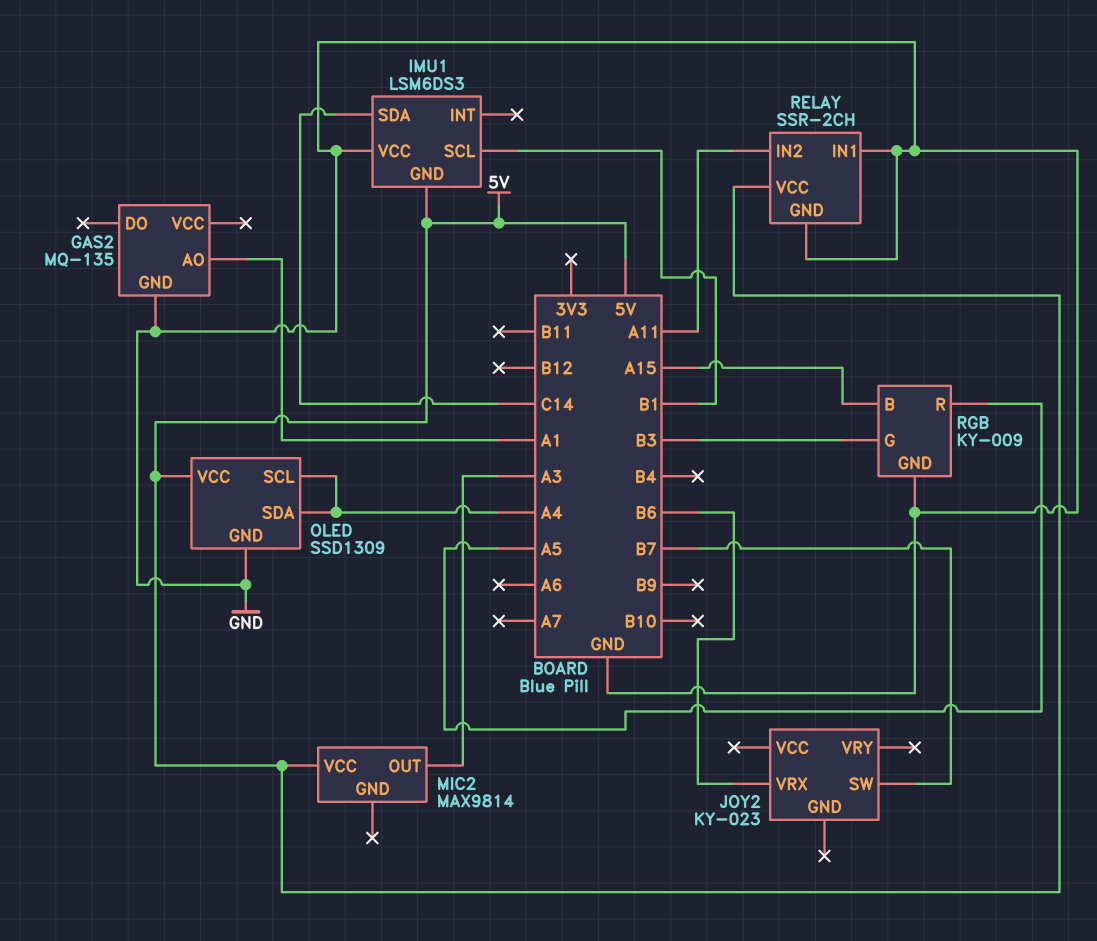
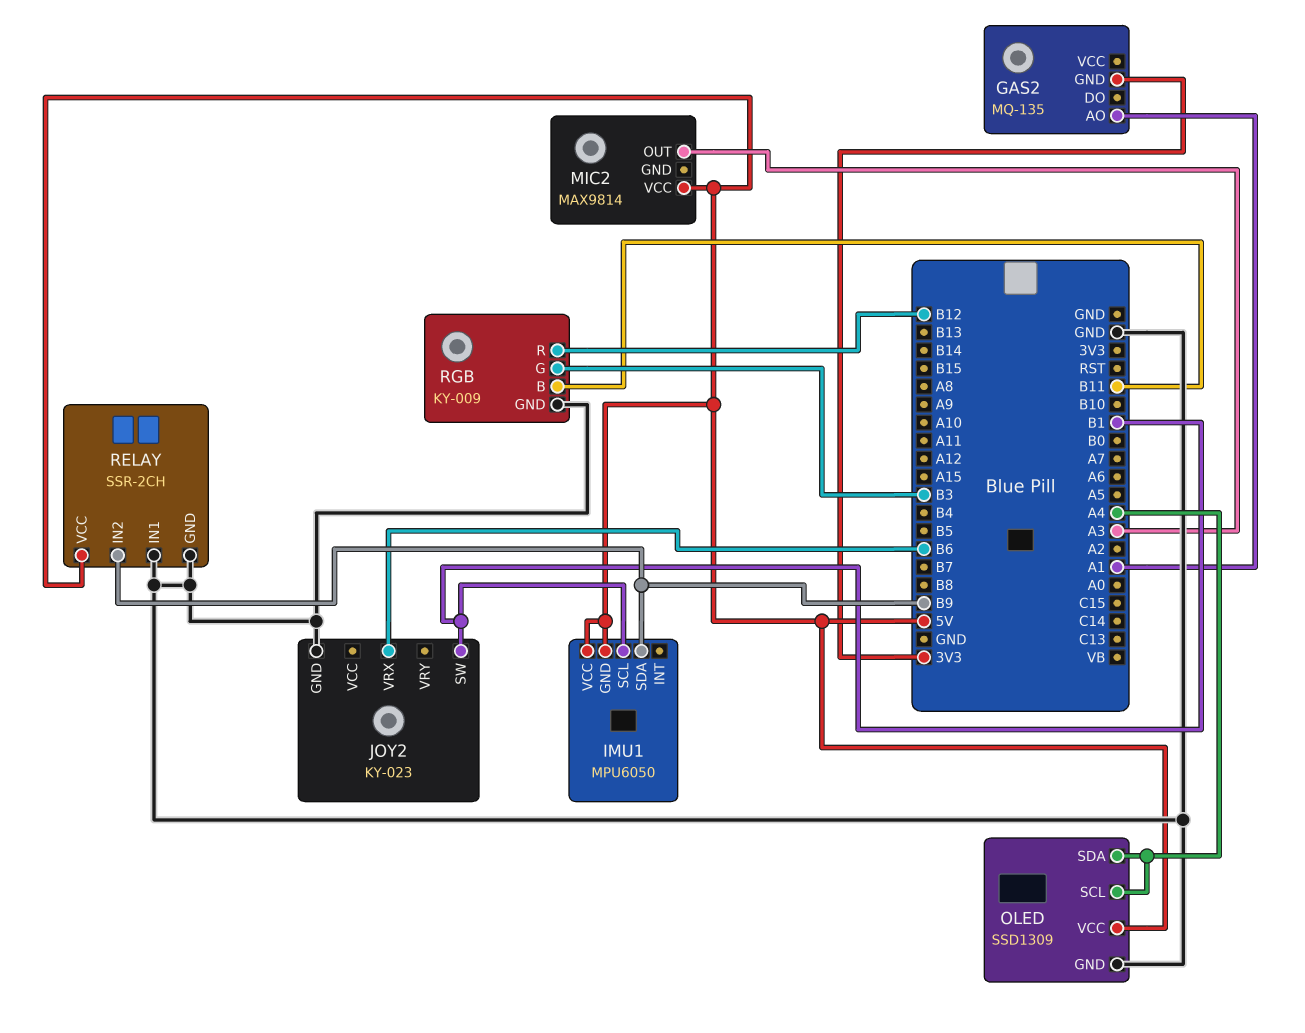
GAS2 pin GND: GND -> 3V3
IMU1: LSM6DS3 -> MPU6050
IMU1 pin SDA: C14 -> B9
IMU1 pin VCC: GND -> 5V
JOY2 pin GND: none -> GND
JOY2 pin SW: B7 -> B1
RELAY pin IN2: A11 -> B9
RGB pin B: A15 -> B11
RGB pin R: A5 -> B12

